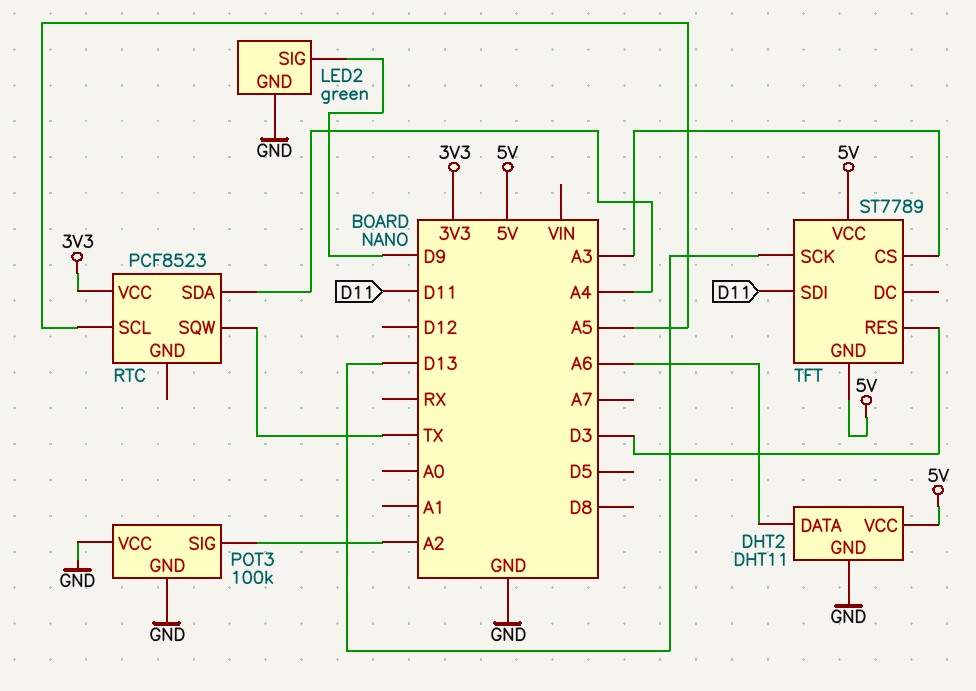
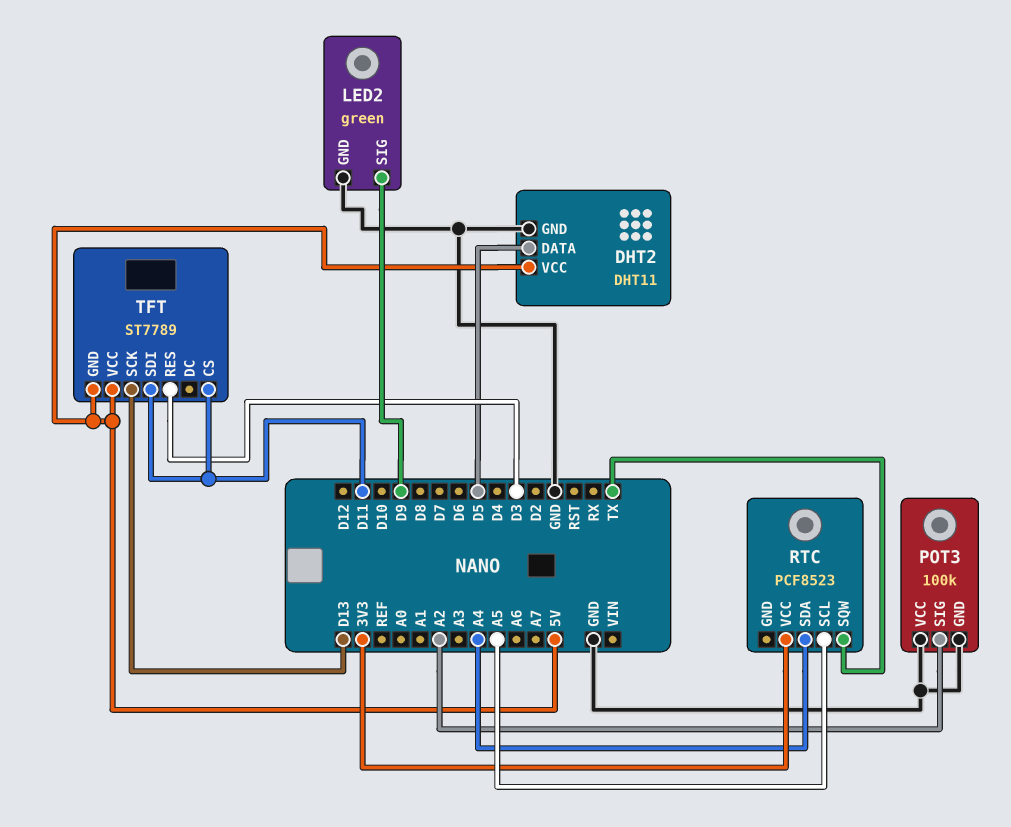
DHT2 pin DATA: A6 -> D5
TFT pin CS: A3 -> D11

